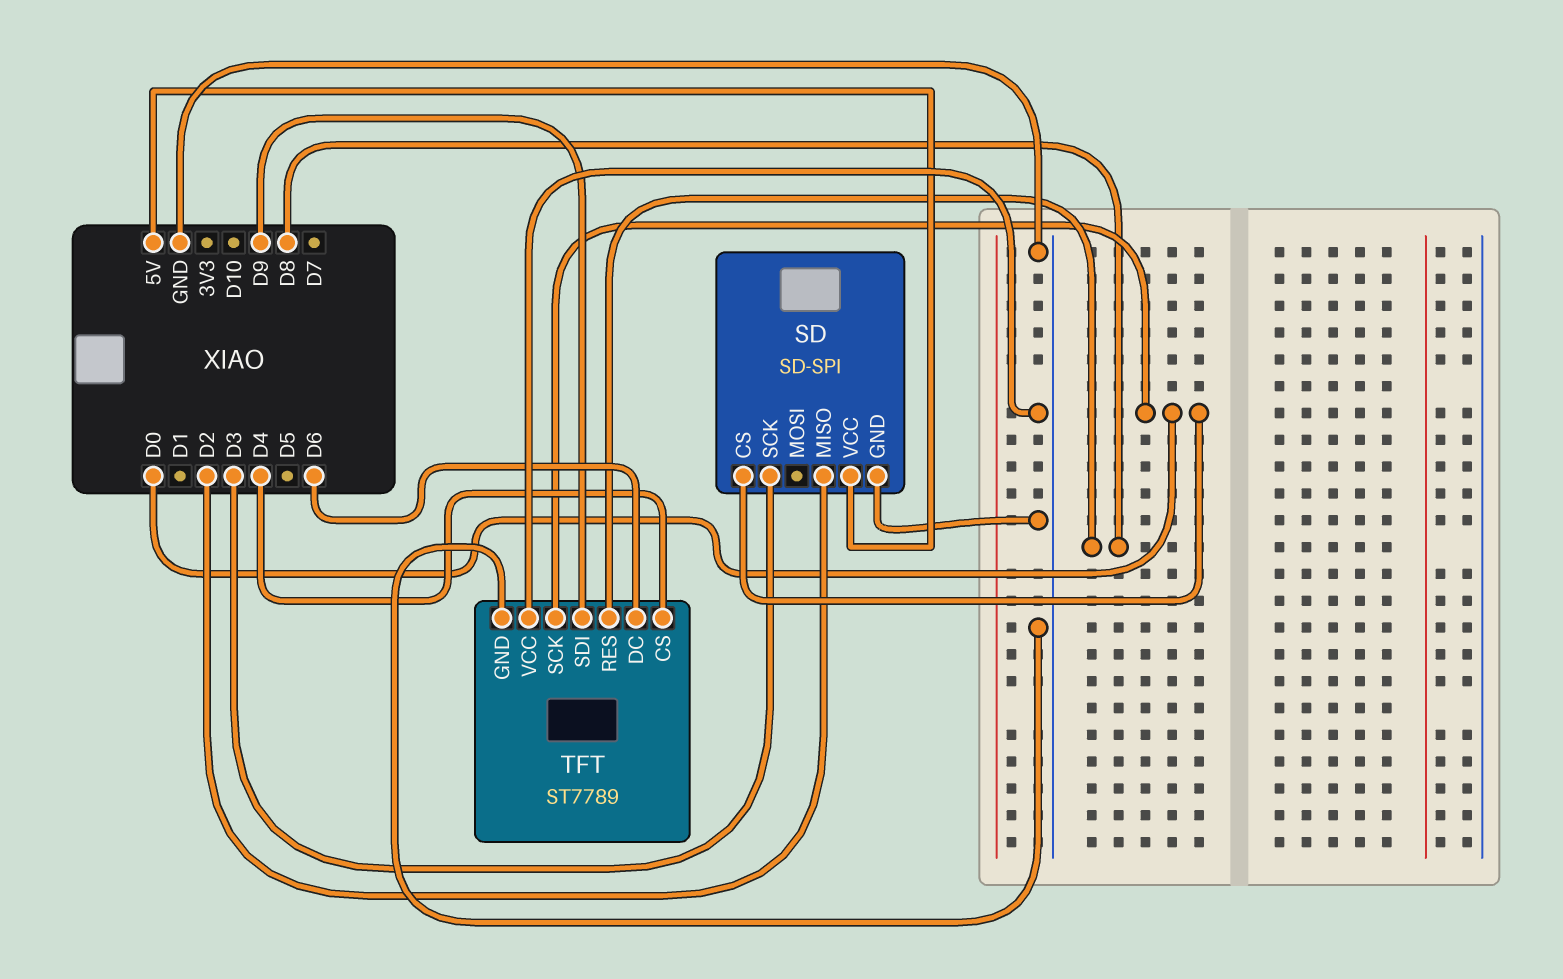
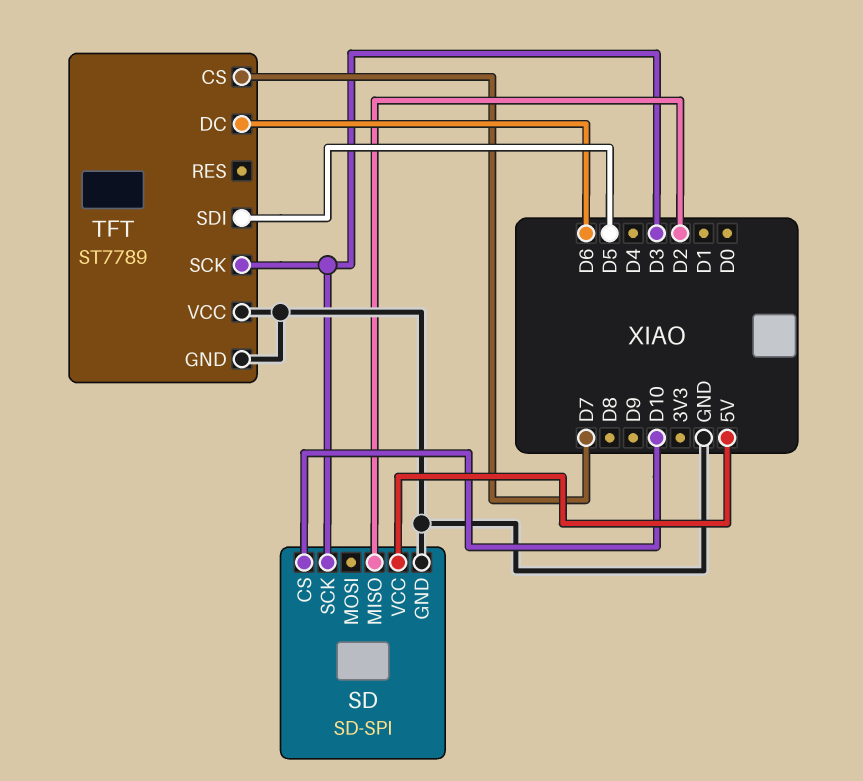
SD pin CS: D0 -> D10
TFT pin CS: D4 -> D7
TFT pin RES: D8 -> none
TFT pin SCK: D0 -> D3
TFT pin SDI: D9 -> D5

